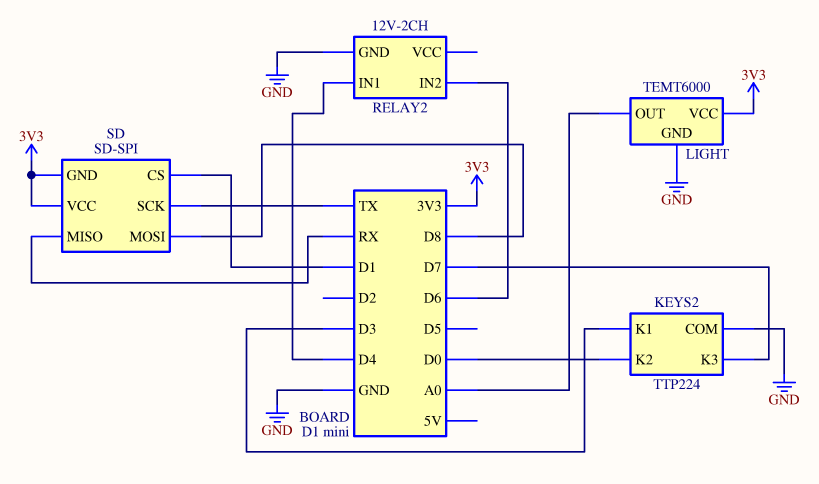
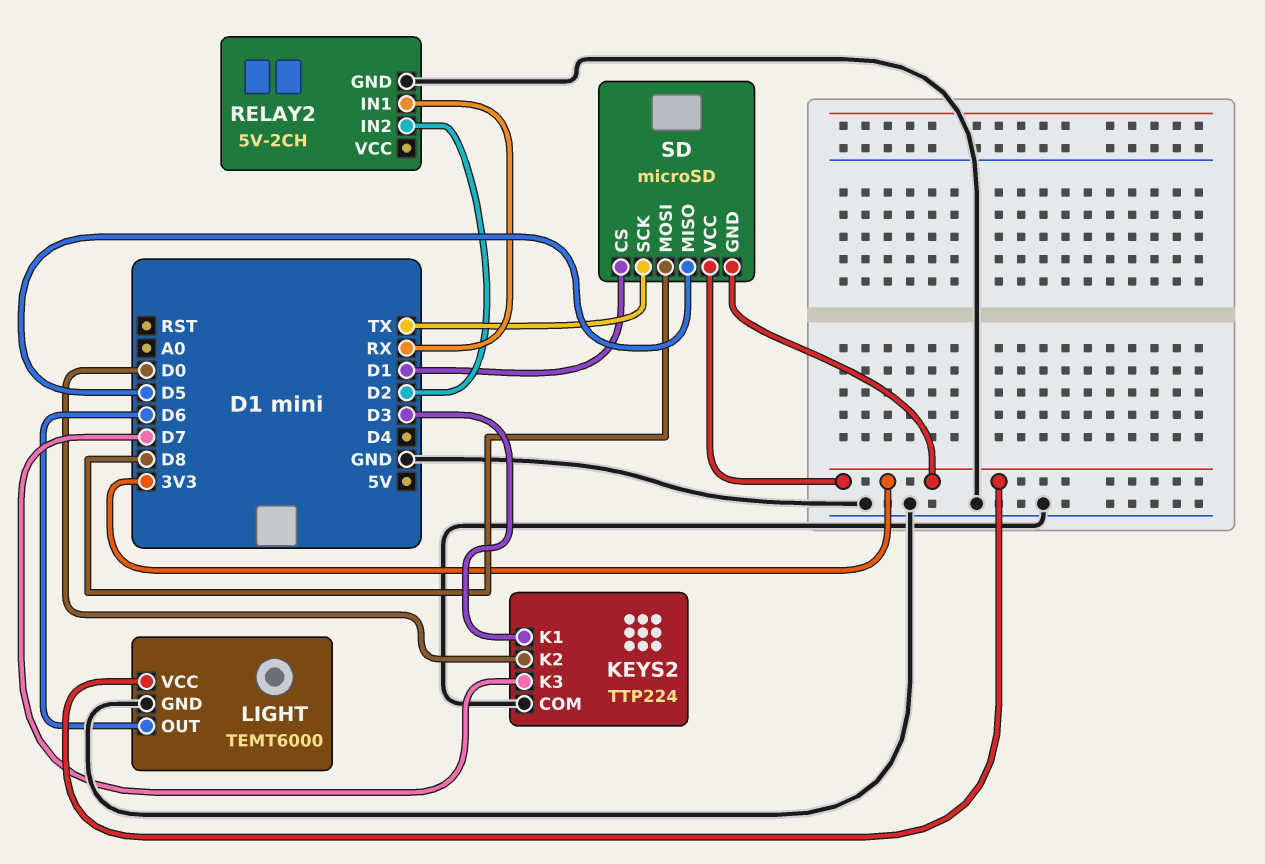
LIGHT pin OUT: A0 -> D6
RELAY2: 12V-2CH -> 5V-2CH
RELAY2 pin IN1: D4 -> RX
RELAY2 pin IN2: D6 -> D2
SD: SD-SPI -> microSD
SD pin MISO: RX -> D5

